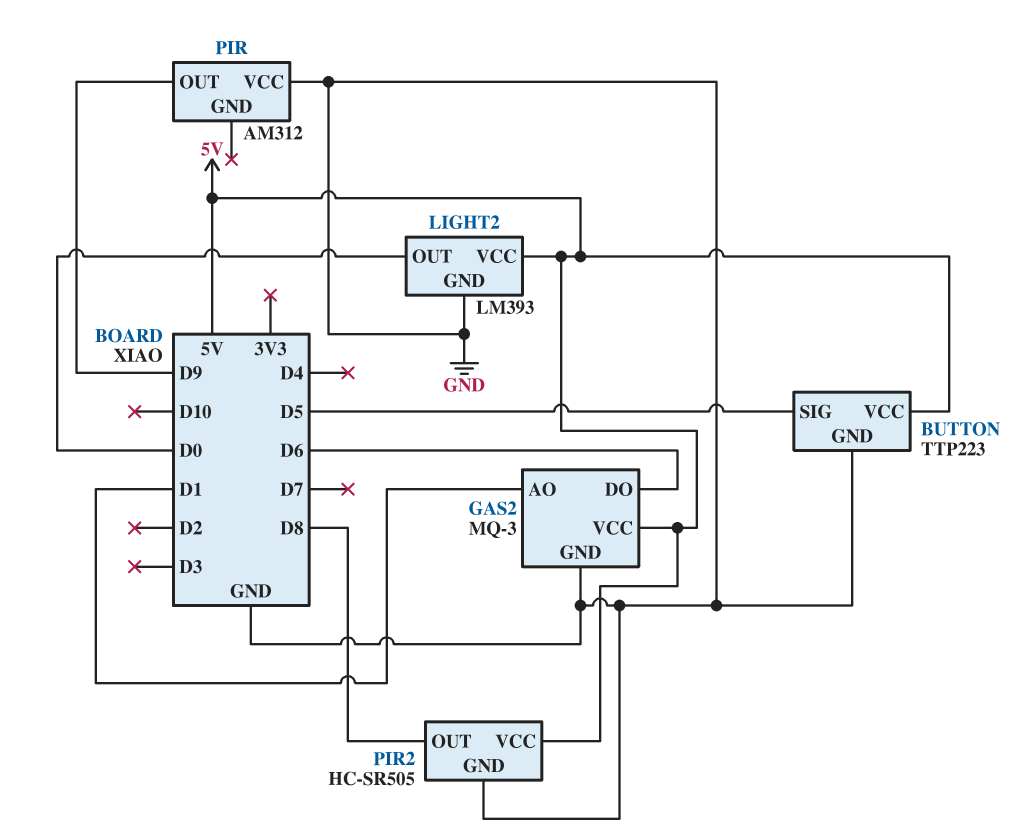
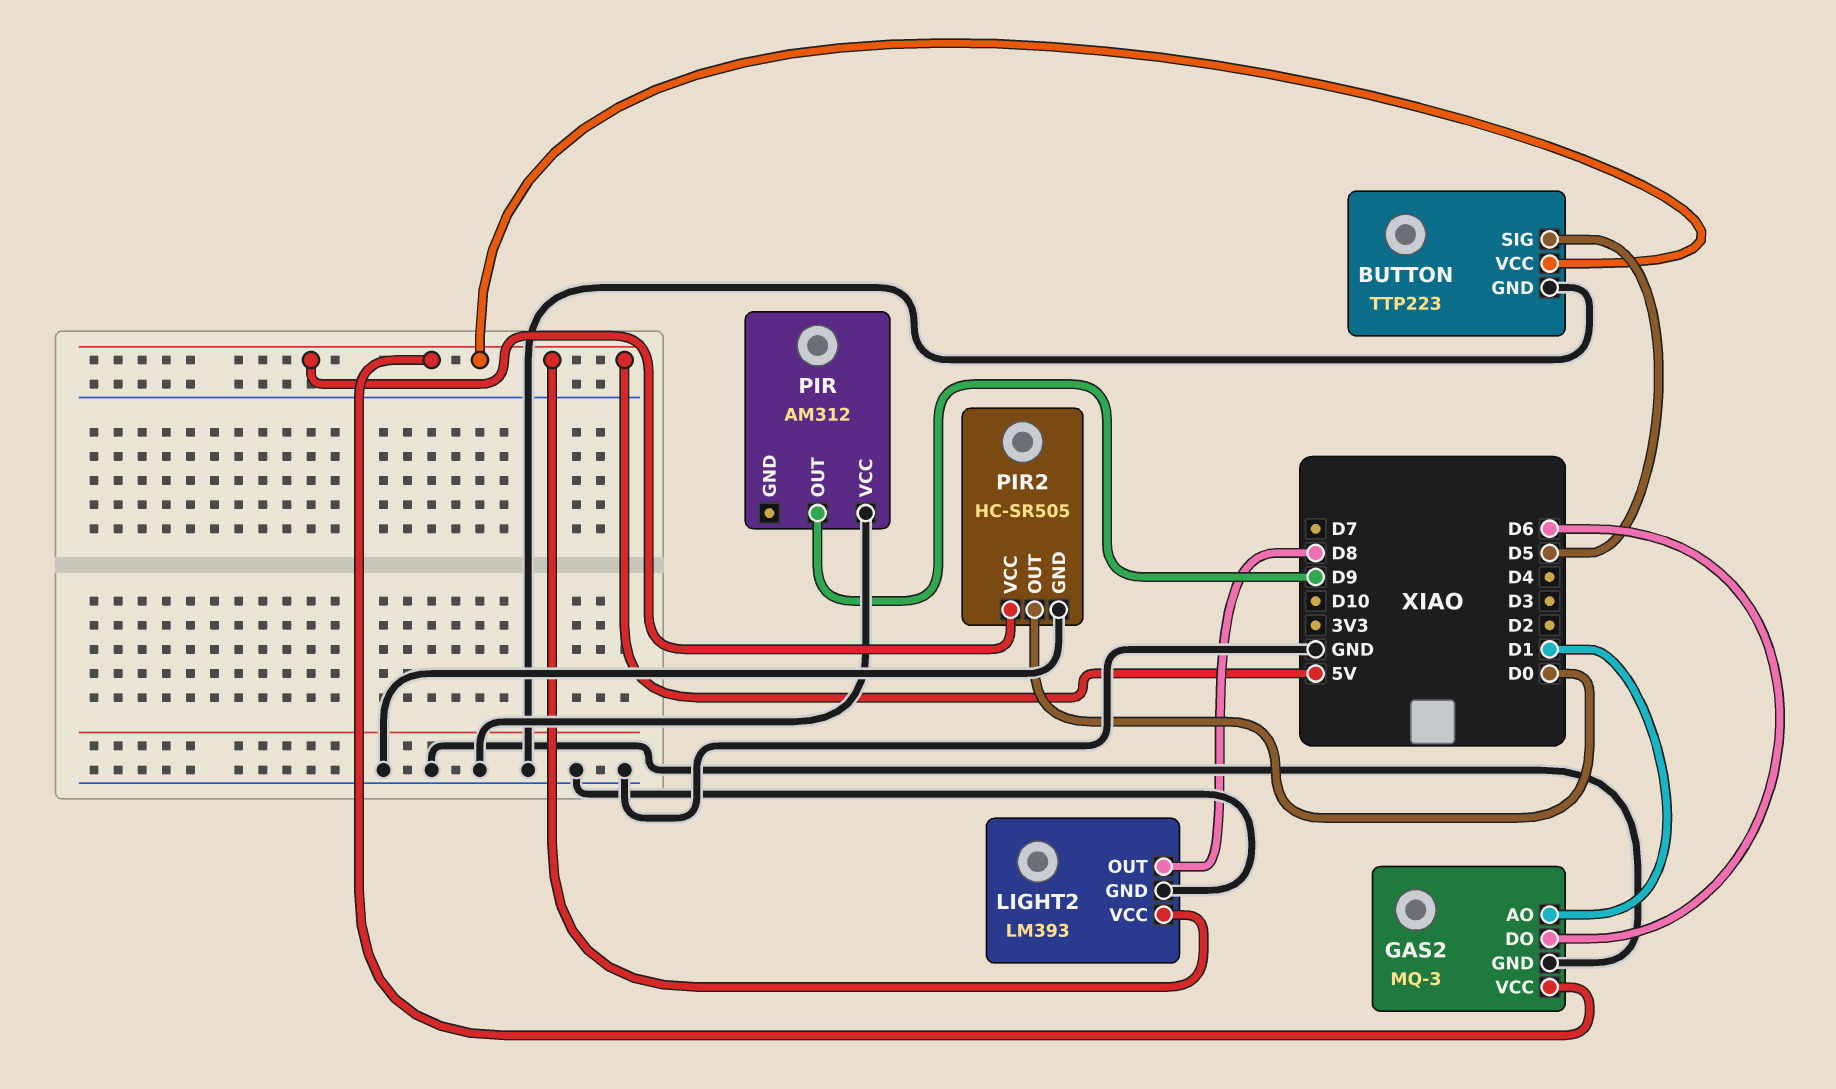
LIGHT2 pin OUT: D0 -> D8
PIR2 pin OUT: D8 -> D0

